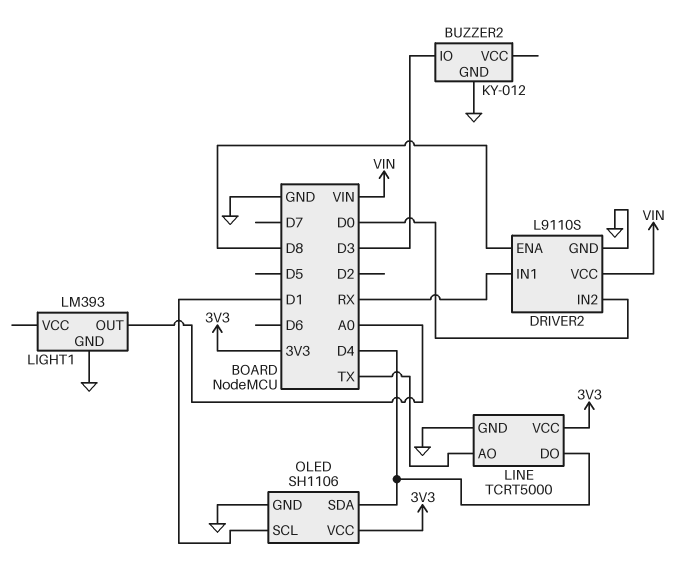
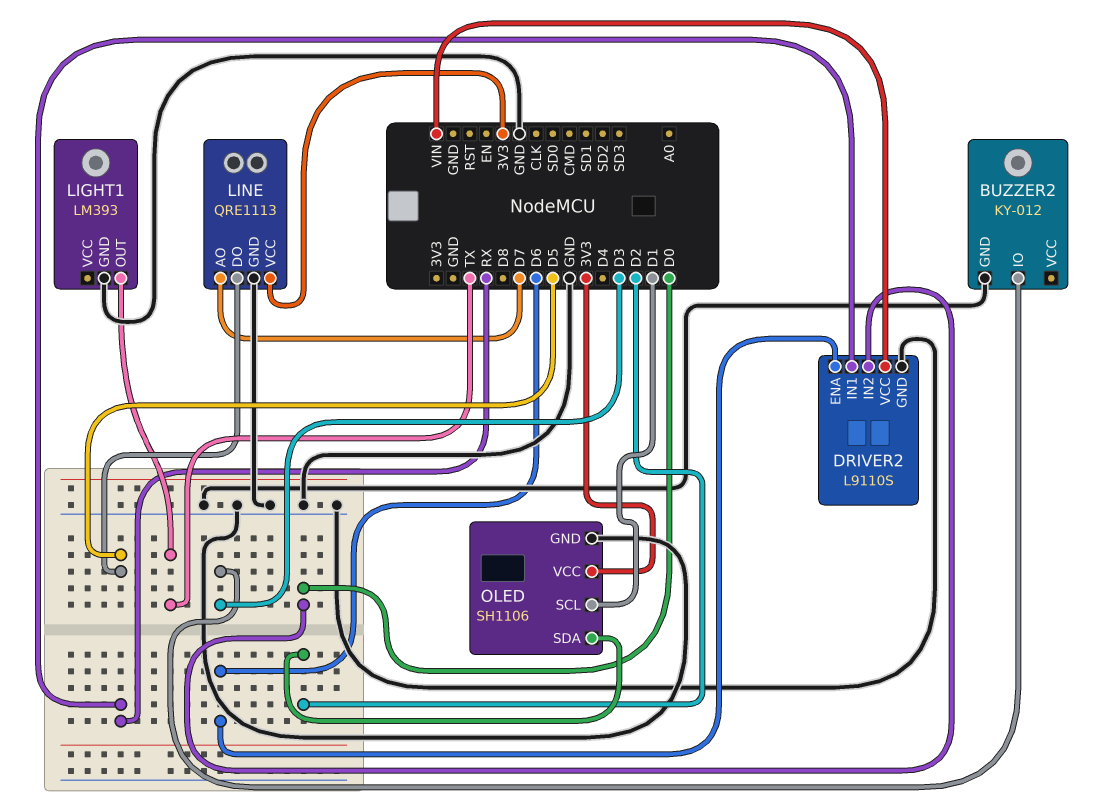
DRIVER2 pin ENA: D8 -> D6
LIGHT1 pin OUT: A0 -> TX
LINE: TCRT5000 -> QRE1113
LINE pin AO: TX -> D7
LINE pin DO: D4 -> D5
OLED pin SDA: D4 -> D2

